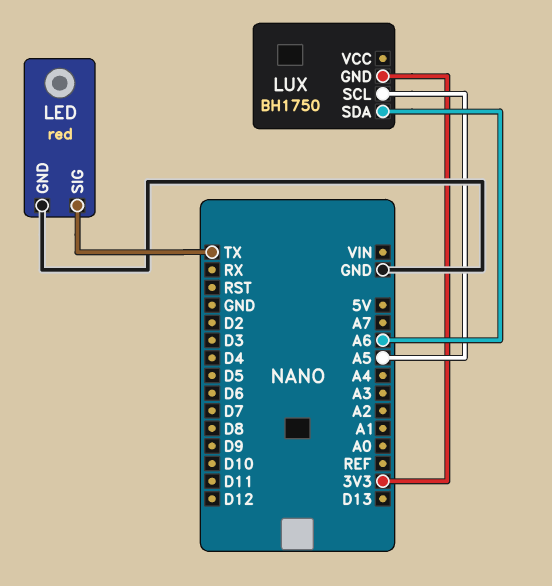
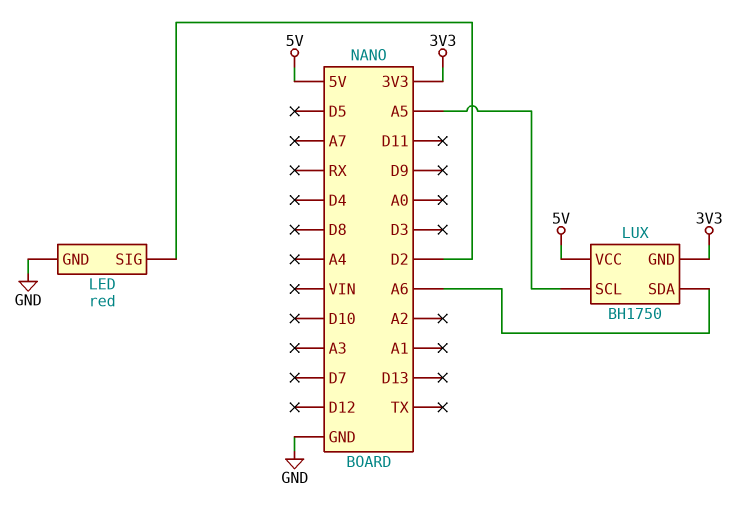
LED pin SIG: TX -> D2
LUX pin VCC: none -> 5V

